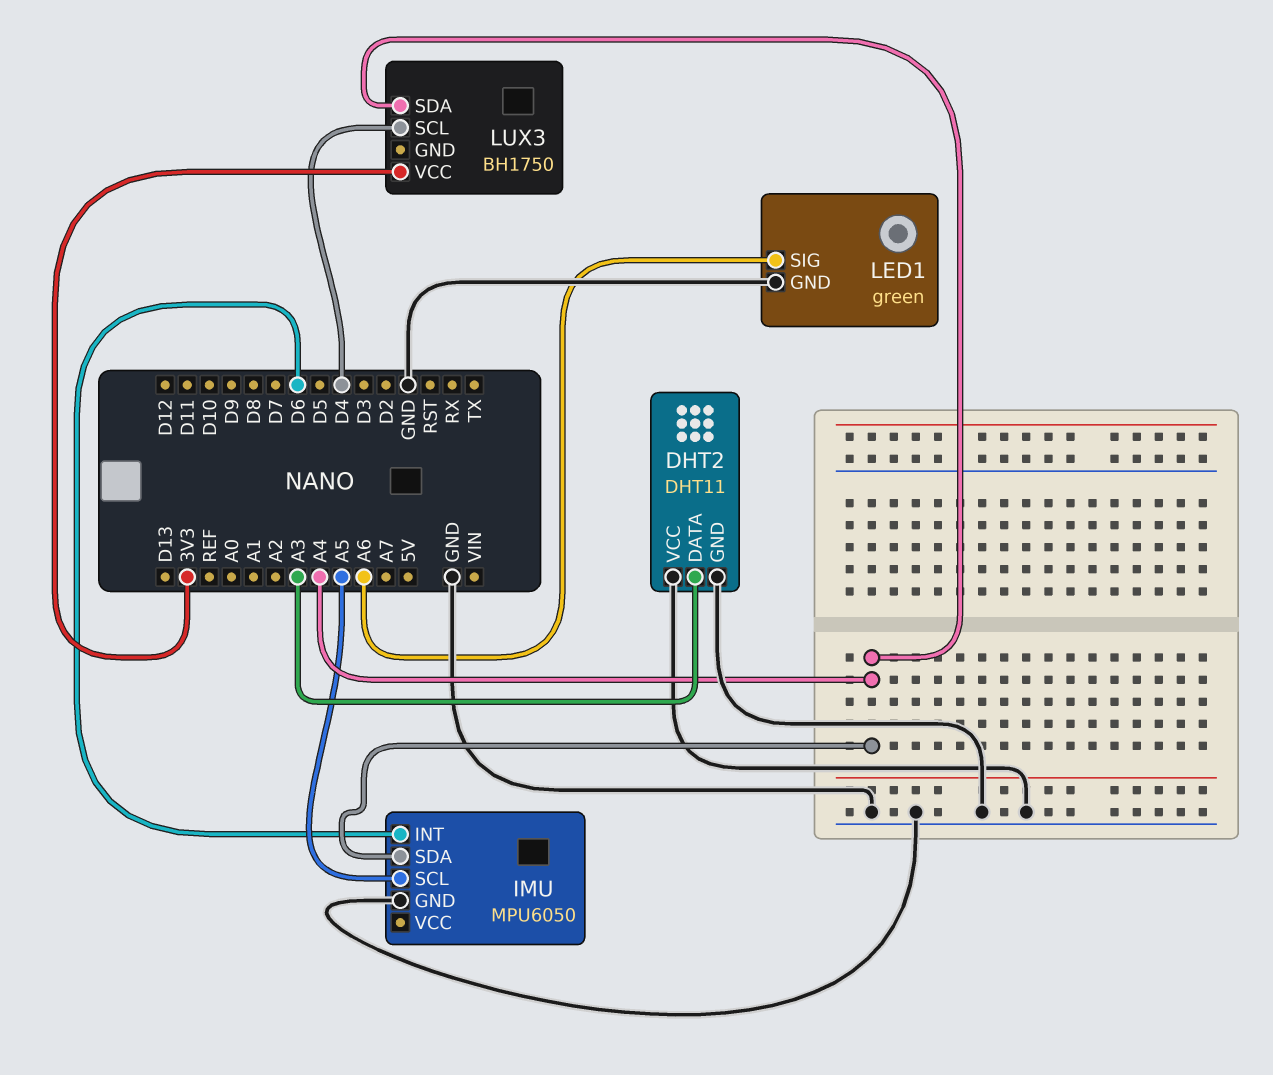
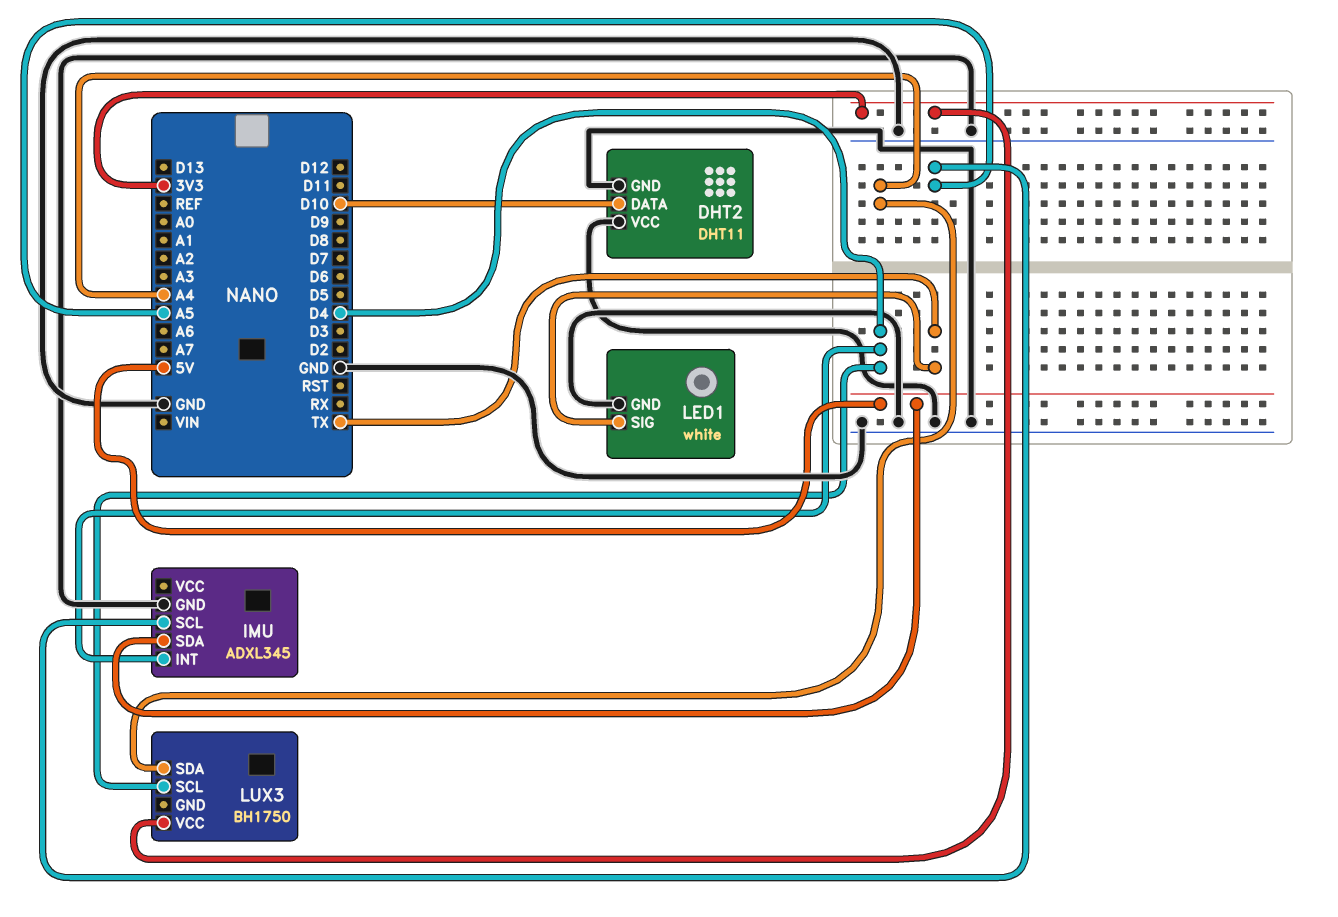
DHT2 pin DATA: A3 -> D10
IMU: MPU6050 -> ADXL345
IMU pin INT: D6 -> D4
IMU pin SDA: A4 -> 5V
LED1: green -> white
LED1 pin SIG: A6 -> TX

